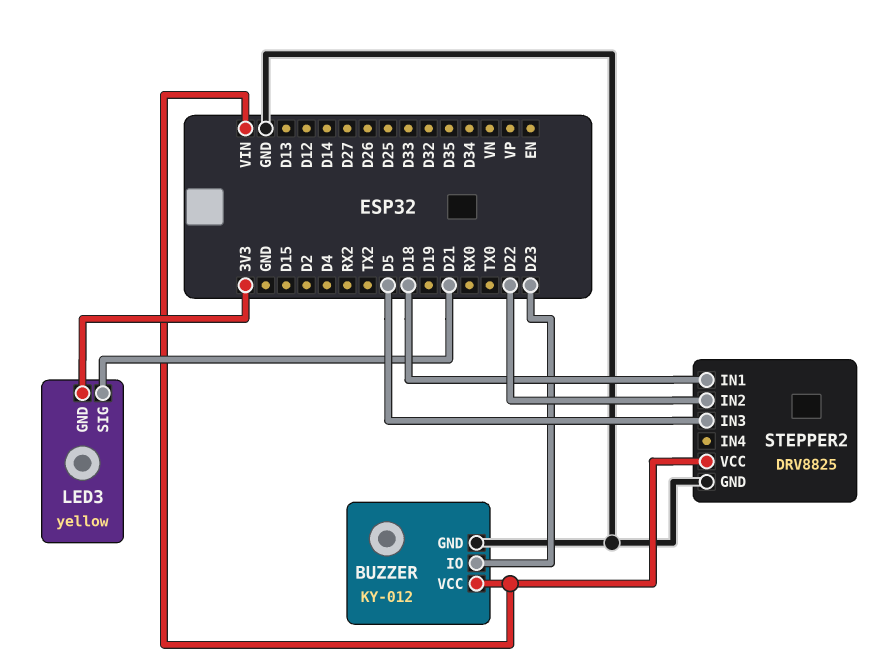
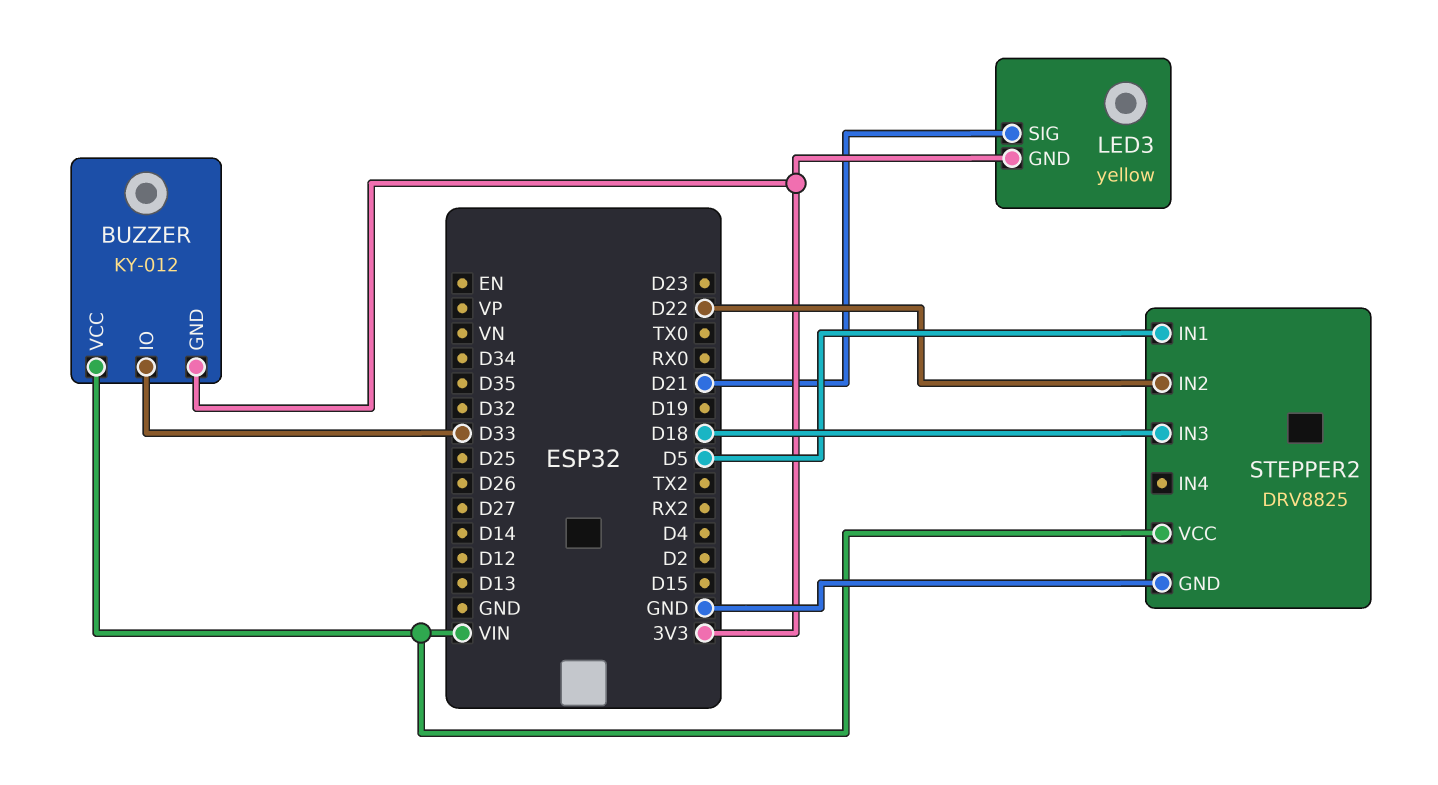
BUZZER pin GND: GND -> 3V3
BUZZER pin IO: D23 -> D33
STEPPER2 pin IN1: D18 -> D5
STEPPER2 pin IN3: D5 -> D18

